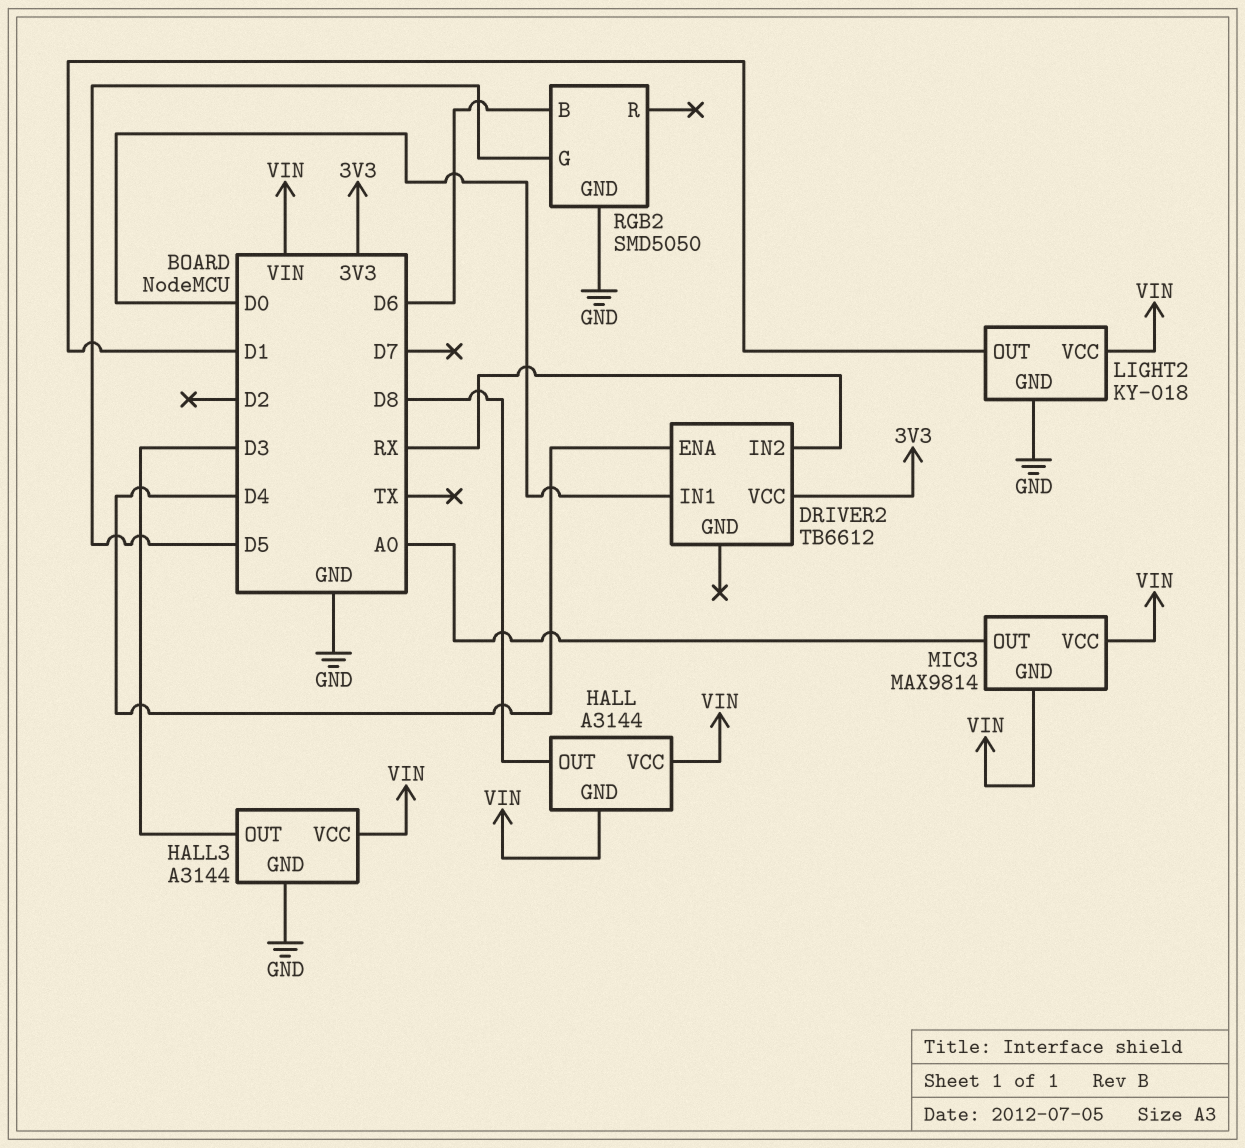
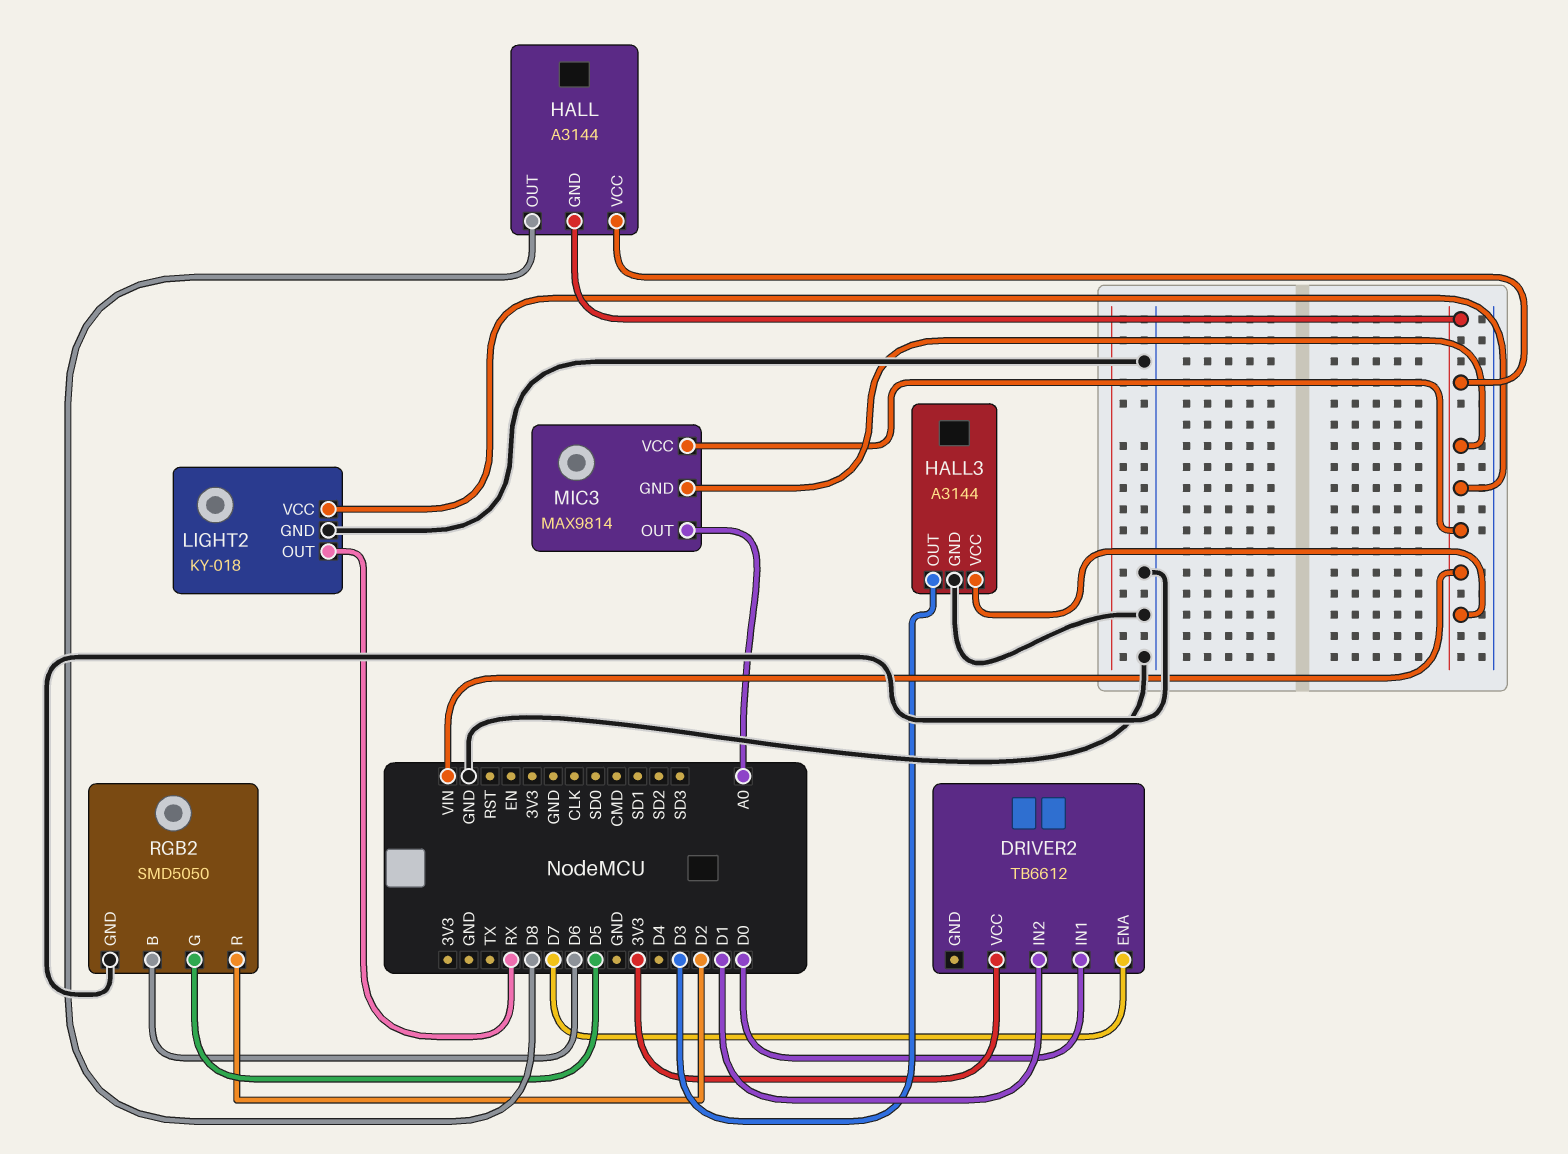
DRIVER2 pin ENA: D4 -> D7
DRIVER2 pin IN2: RX -> D1
LIGHT2 pin OUT: D1 -> RX
RGB2 pin R: none -> D2

